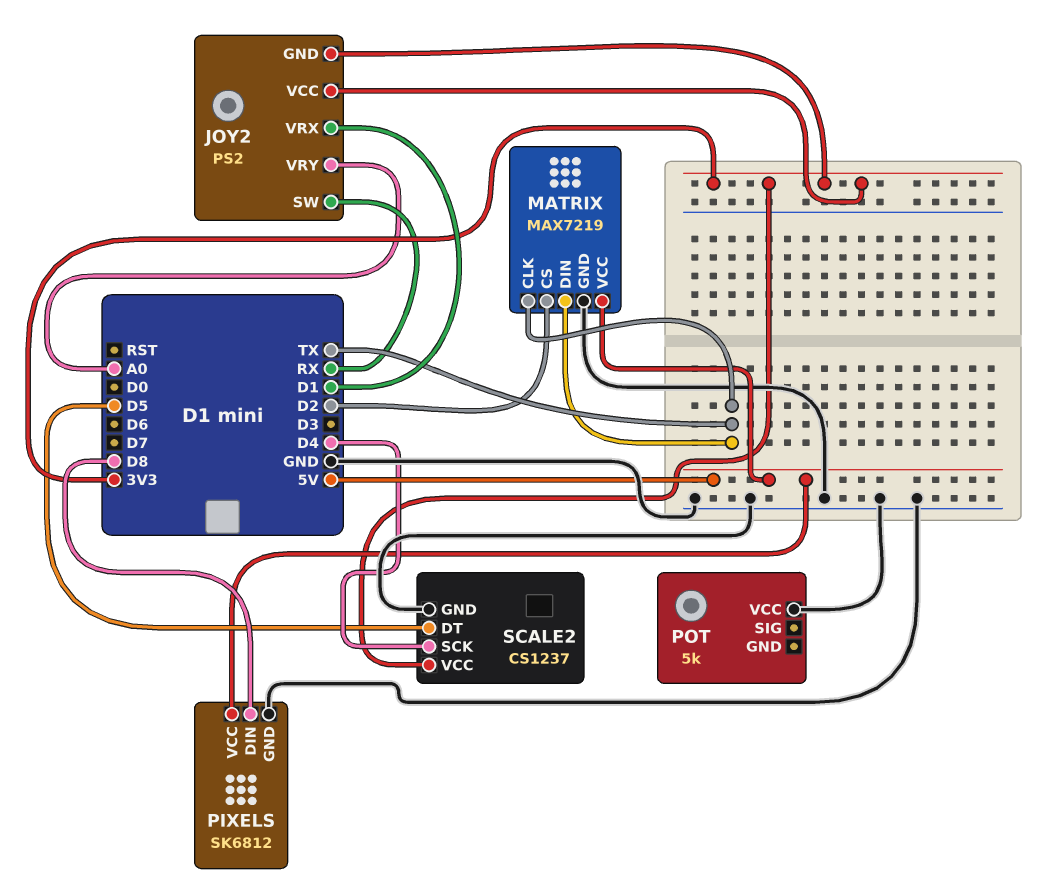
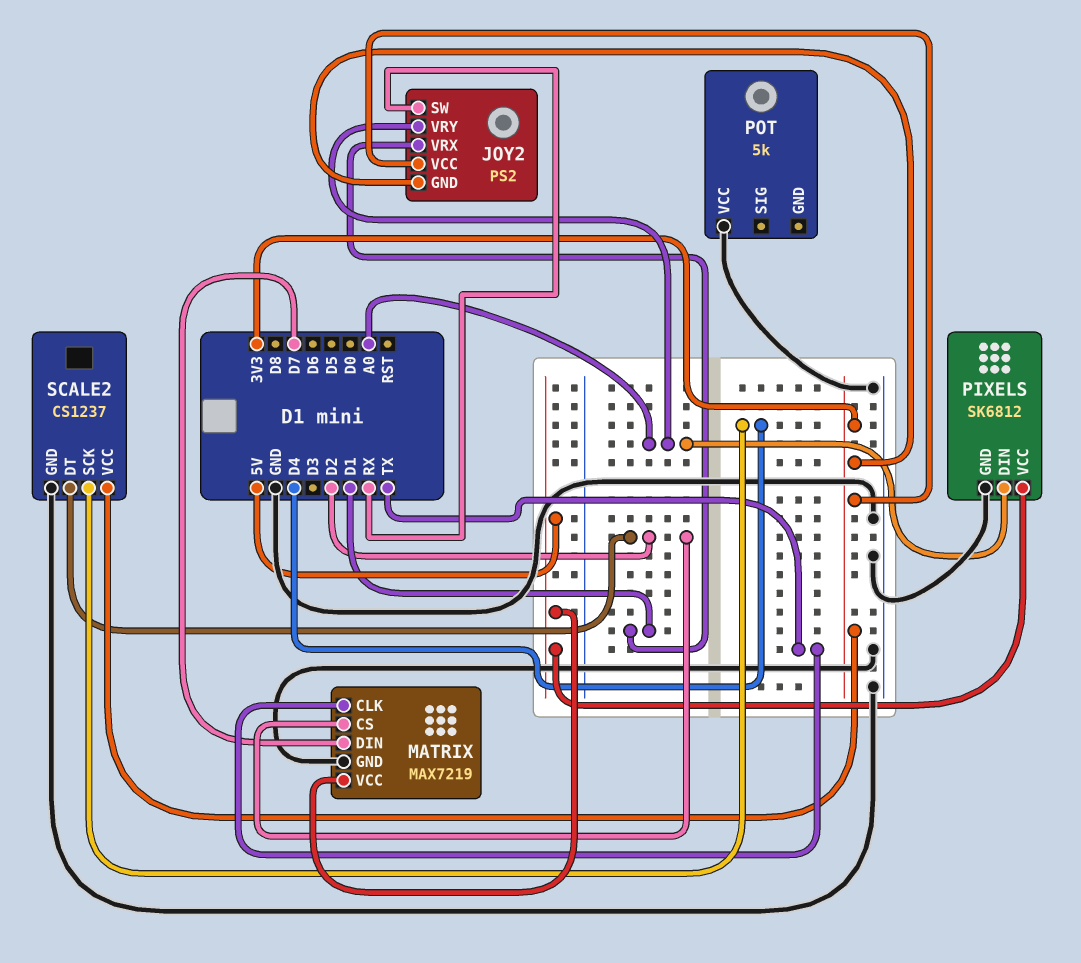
MATRIX pin DIN: TX -> D7
PIXELS pin DIN: D8 -> A0
SCALE2 pin DT: D5 -> D2

